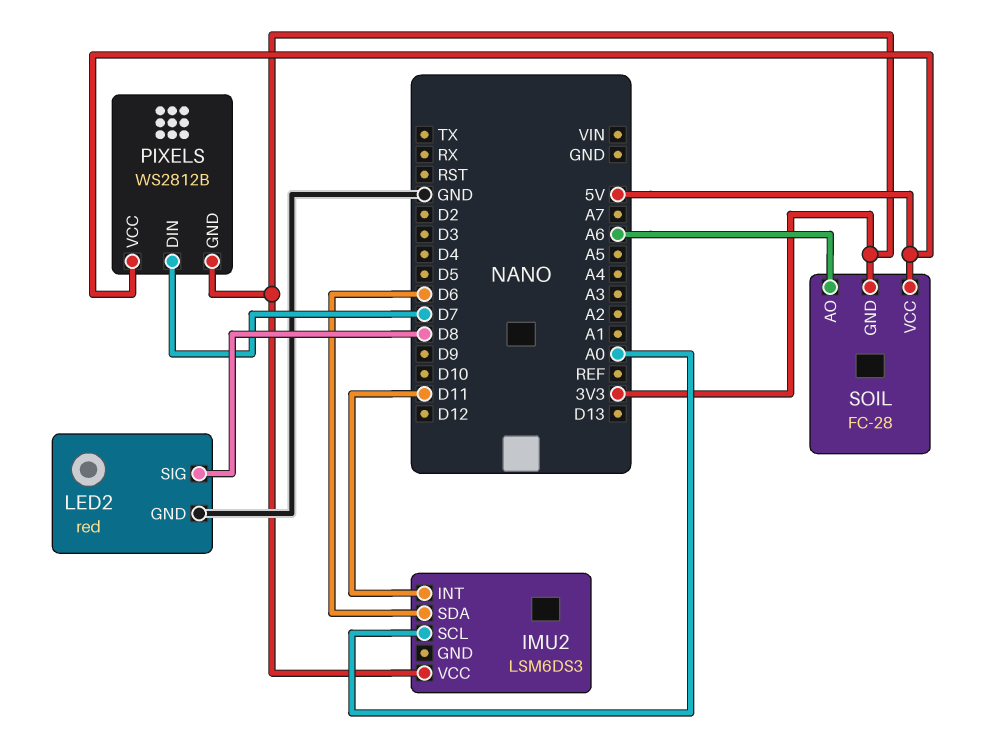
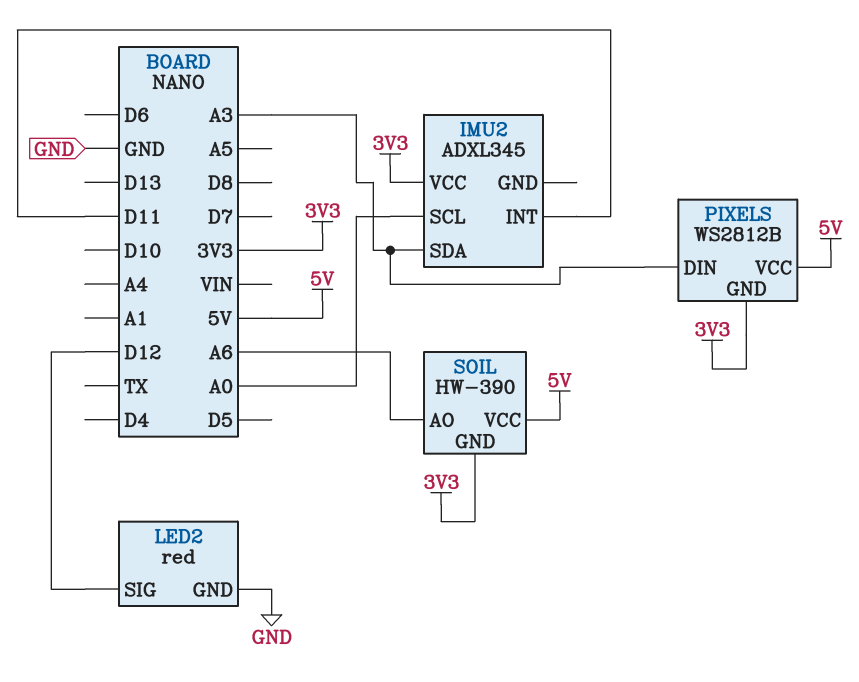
IMU2: LSM6DS3 -> ADXL345
IMU2 pin SDA: D6 -> A3
LED2 pin SIG: D8 -> D12
PIXELS pin DIN: D7 -> A3
SOIL: FC-28 -> HW-390

